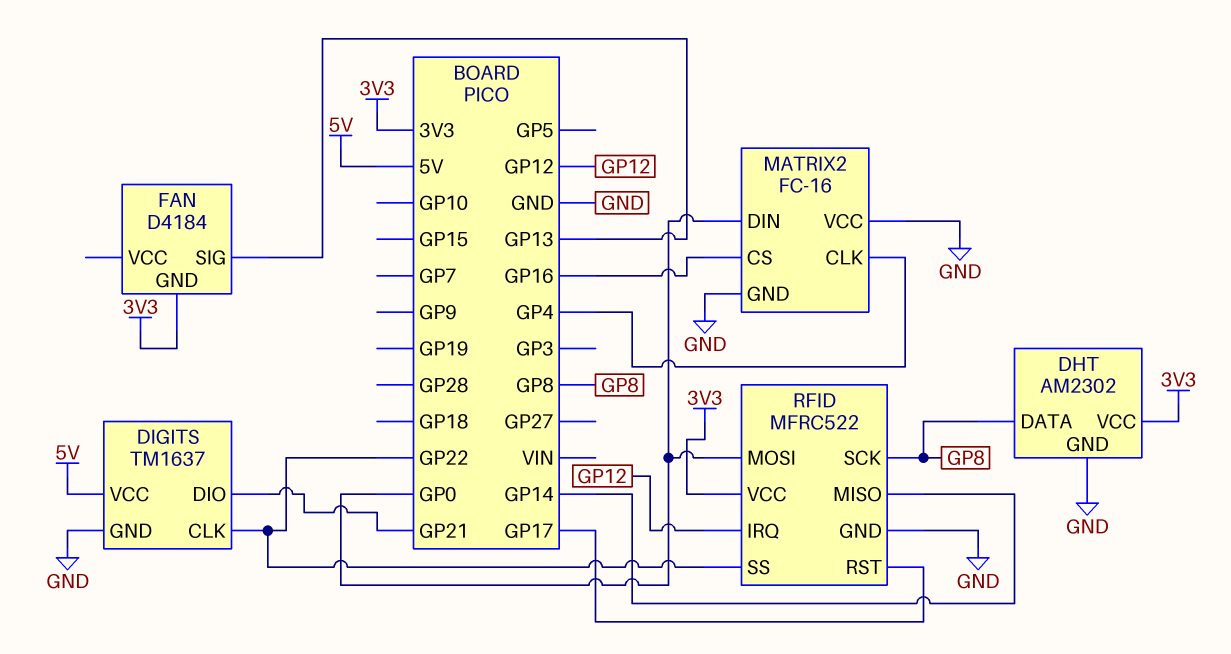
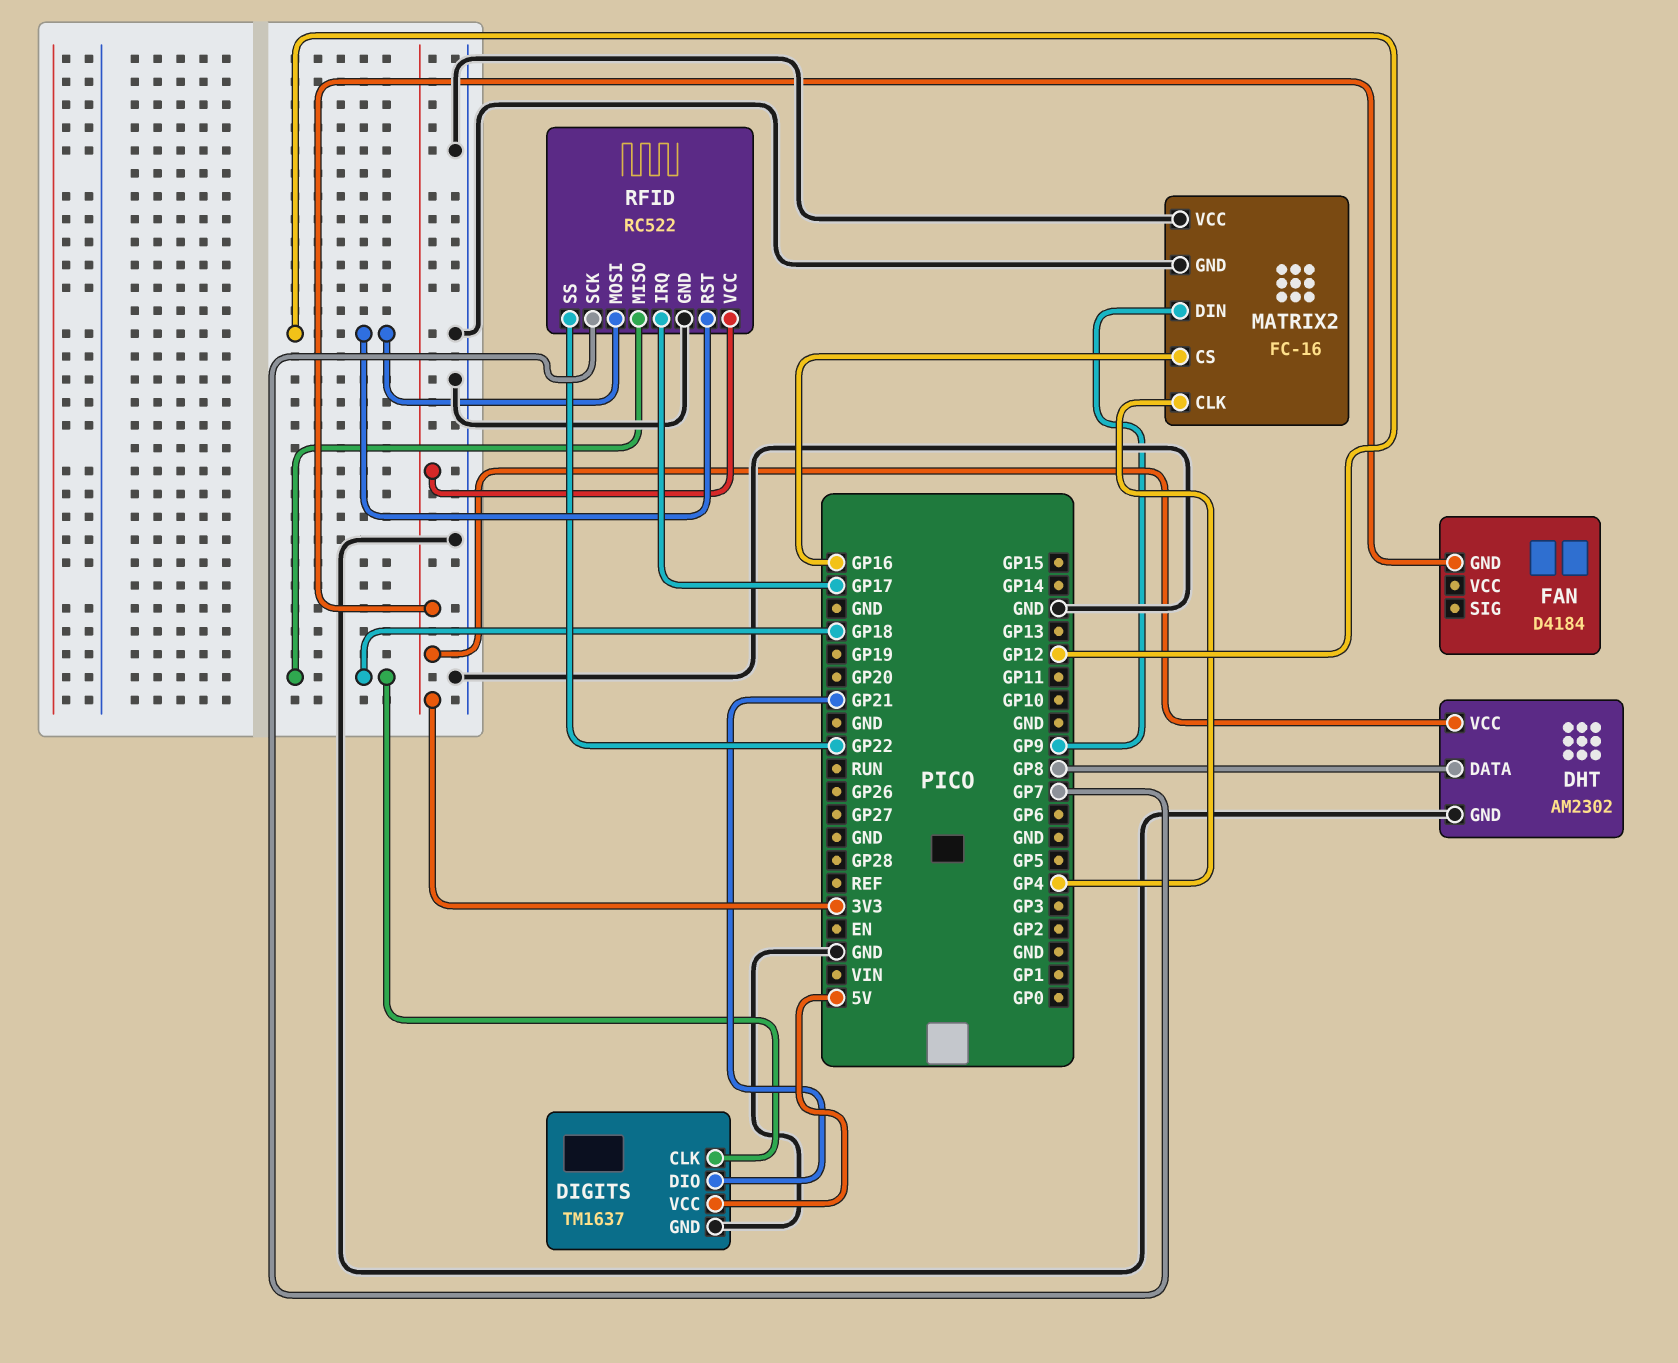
DIGITS pin CLK: GP22 -> GP18
FAN pin SIG: GP13 -> none
MATRIX2 pin DIN: GP0 -> GP9
RFID: MFRC522 -> RC522
RFID pin IRQ: GP12 -> GP17
RFID pin MISO: GP14 -> GP18
RFID pin MOSI: GP0 -> GP12
RFID pin RST: GP17 -> GP12
RFID pin SCK: GP8 -> GP7

